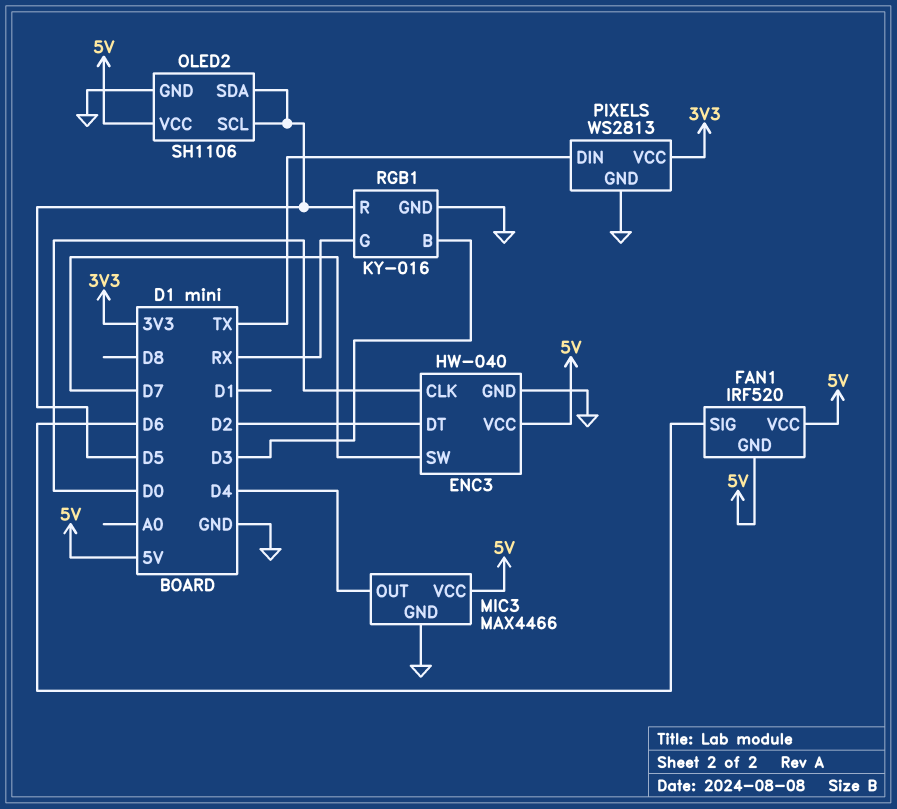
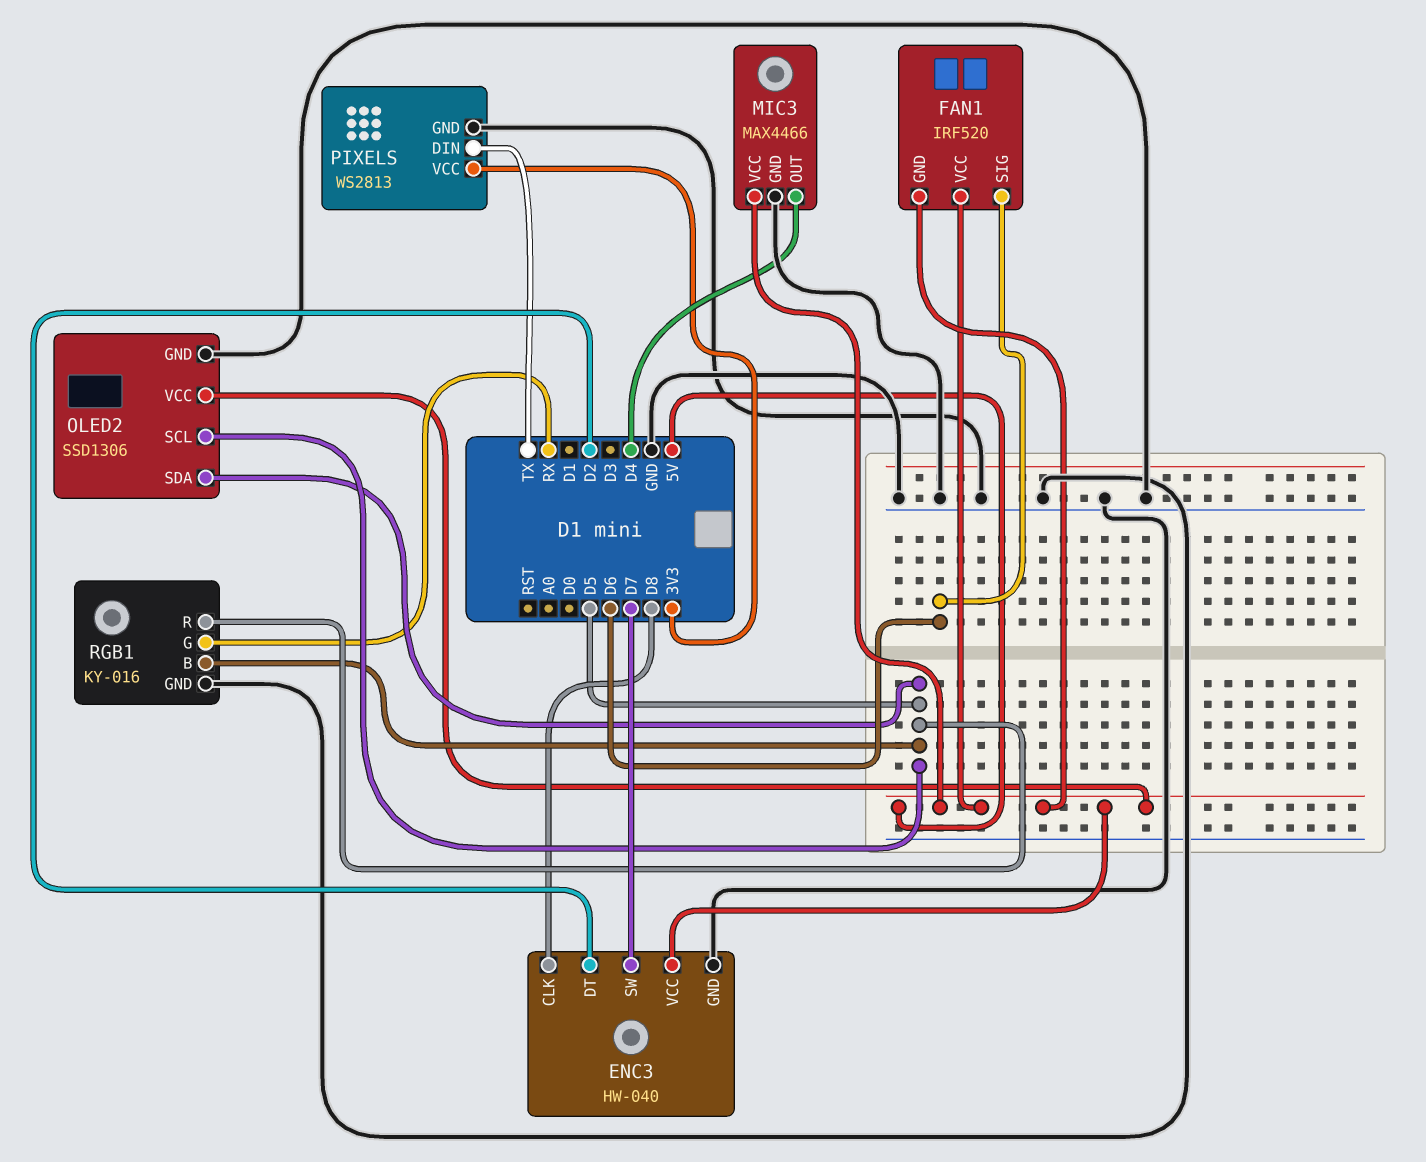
ENC3 pin CLK: D0 -> D8
OLED2: SH1106 -> SSD1306
RGB1 pin B: D3 -> D5

